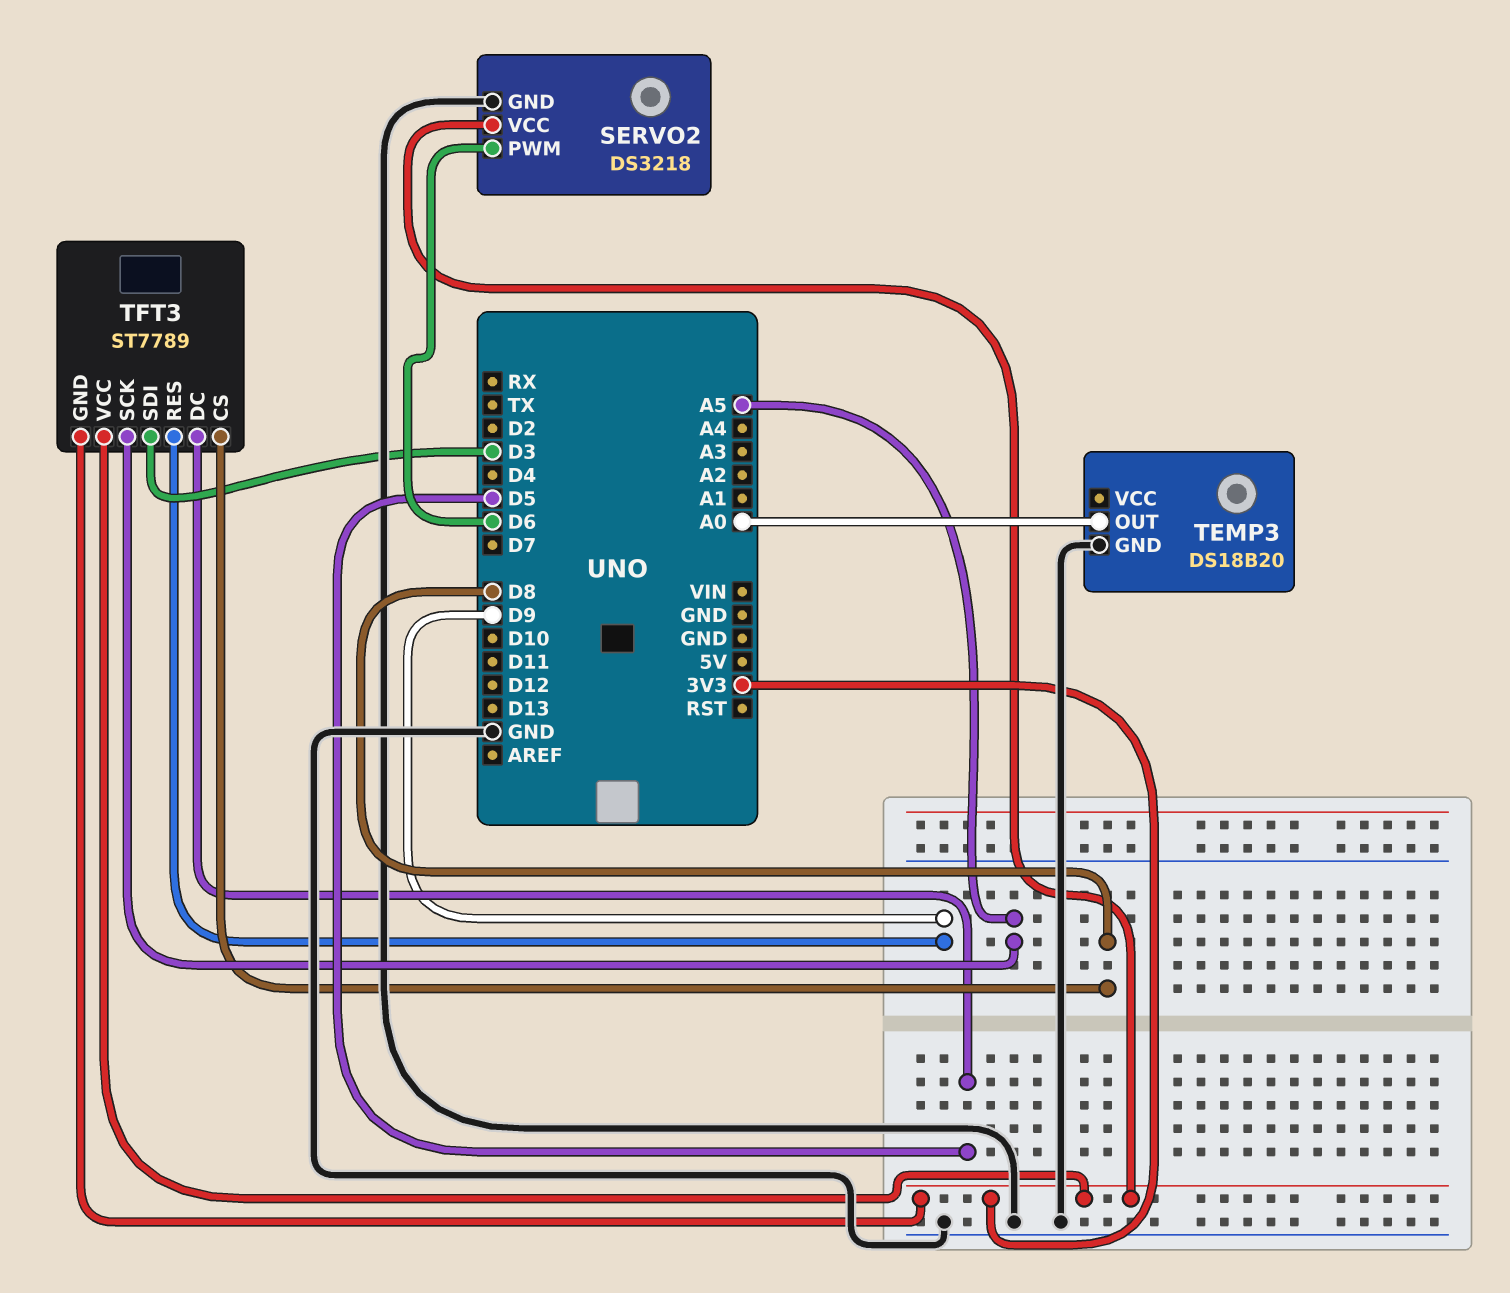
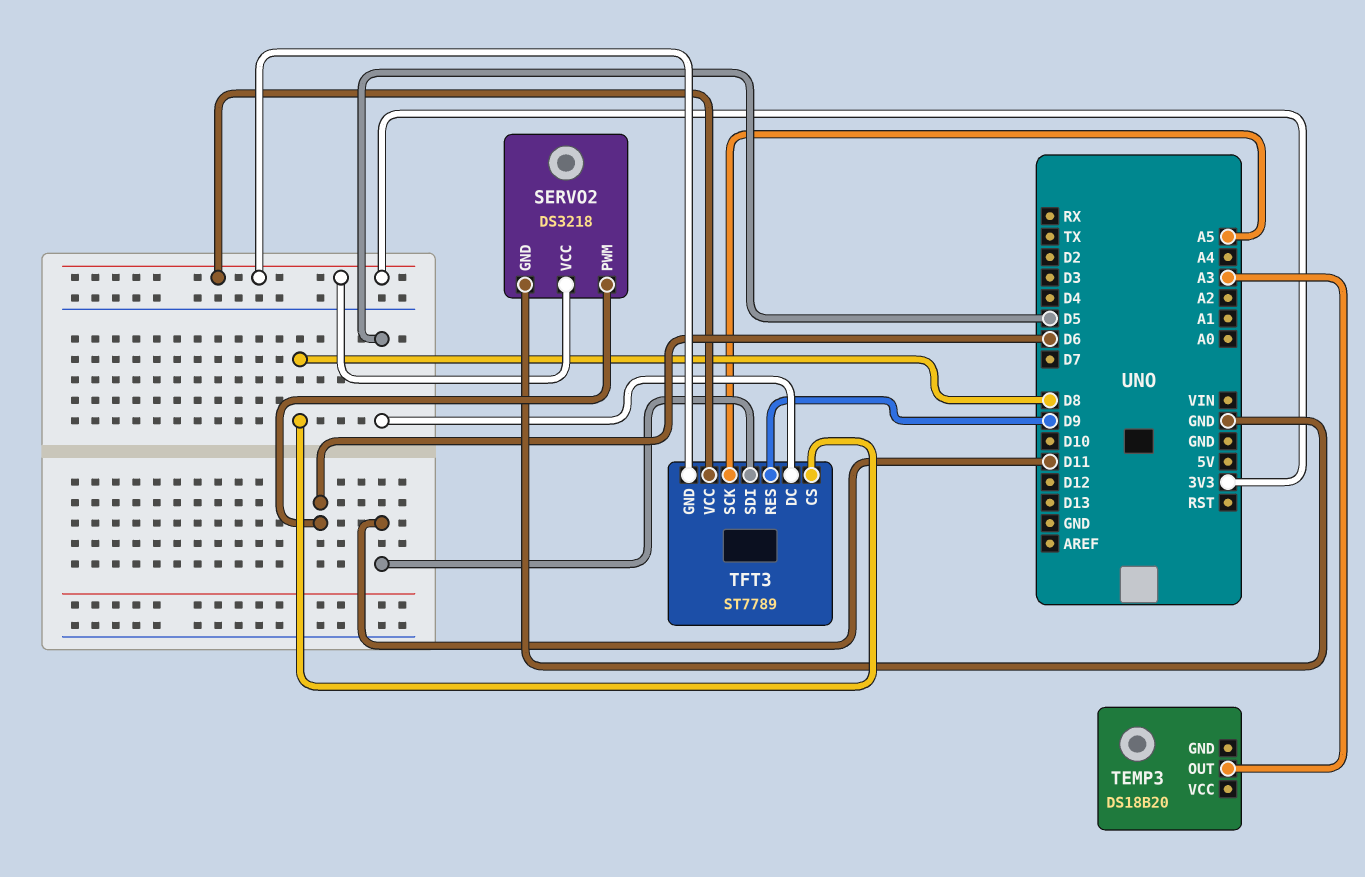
TEMP3 pin GND: GND -> none
TEMP3 pin OUT: A0 -> A3
TFT3 pin SDI: D3 -> D11

